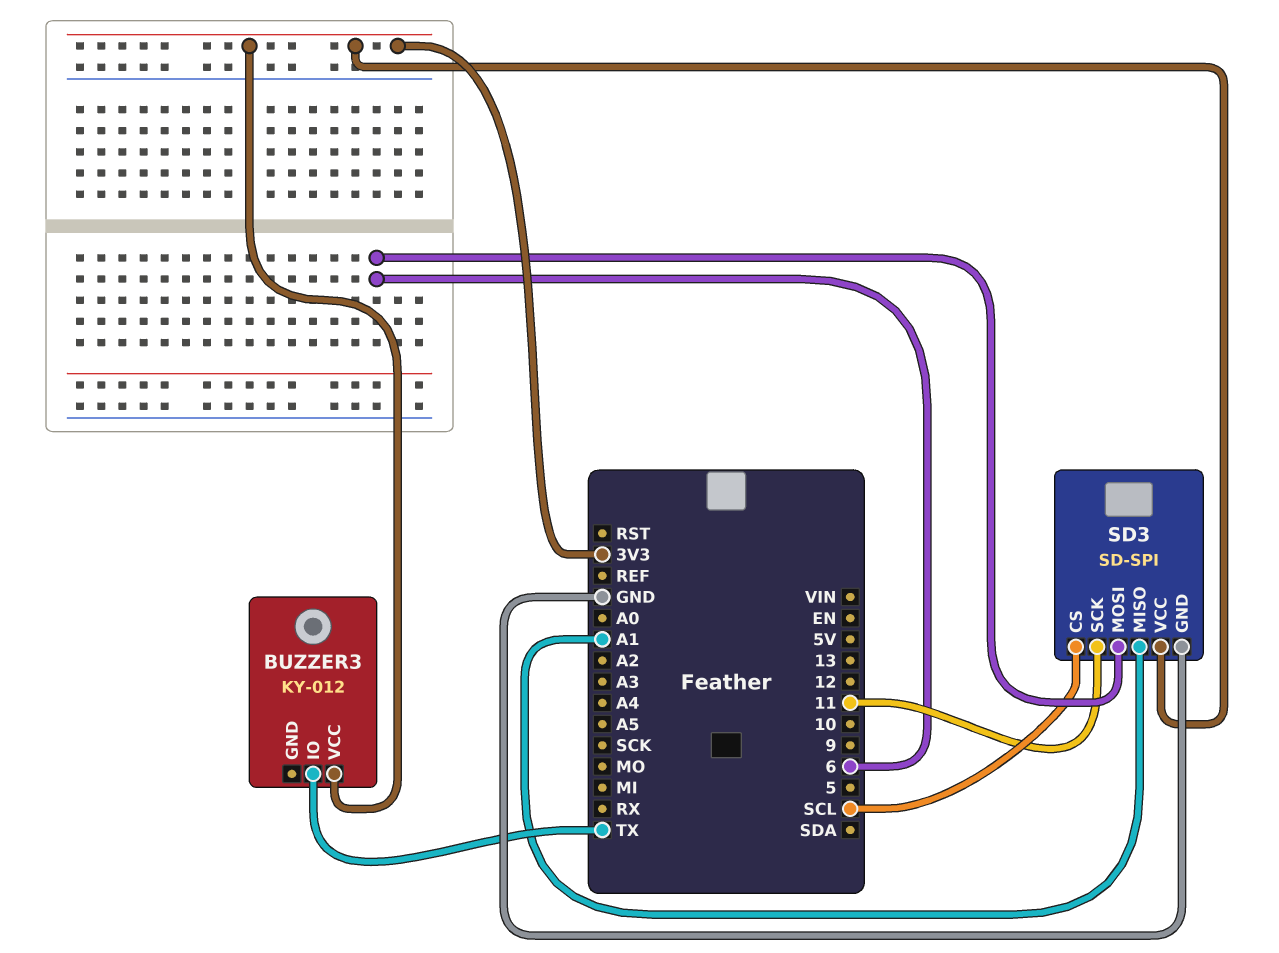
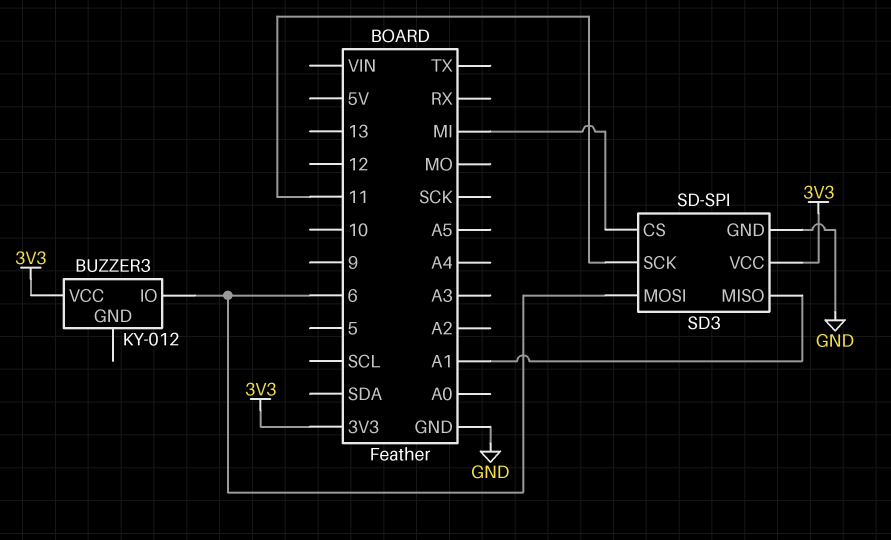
BUZZER3 pin IO: TX -> 6
SD3 pin CS: SCL -> MI

